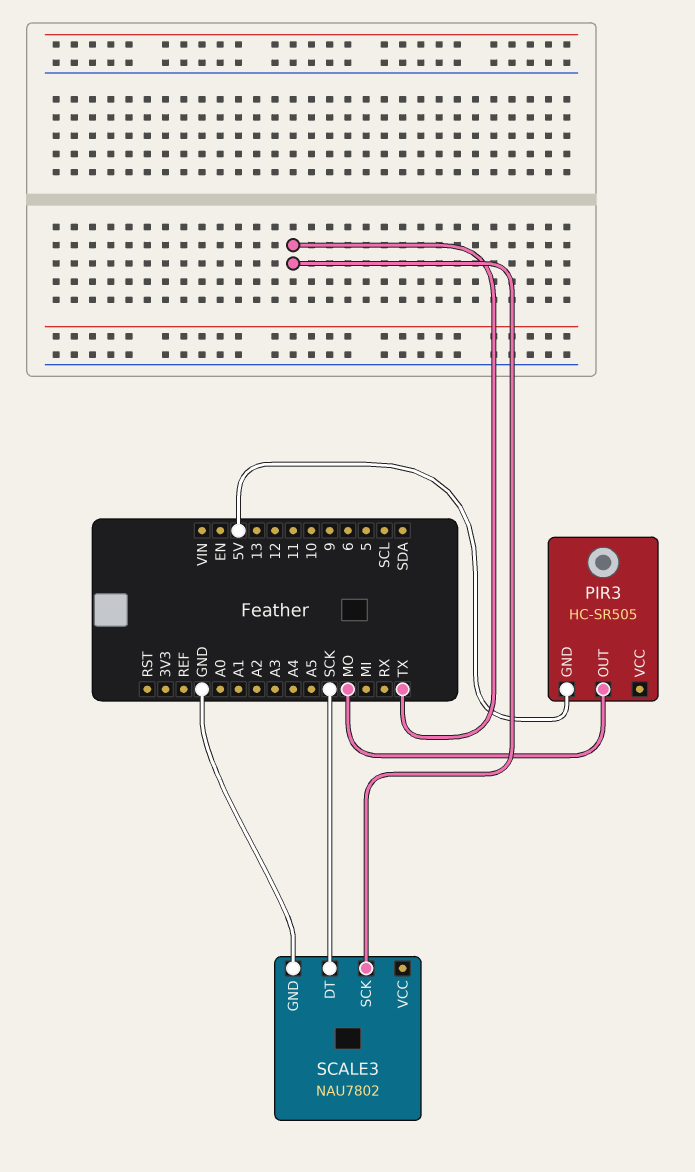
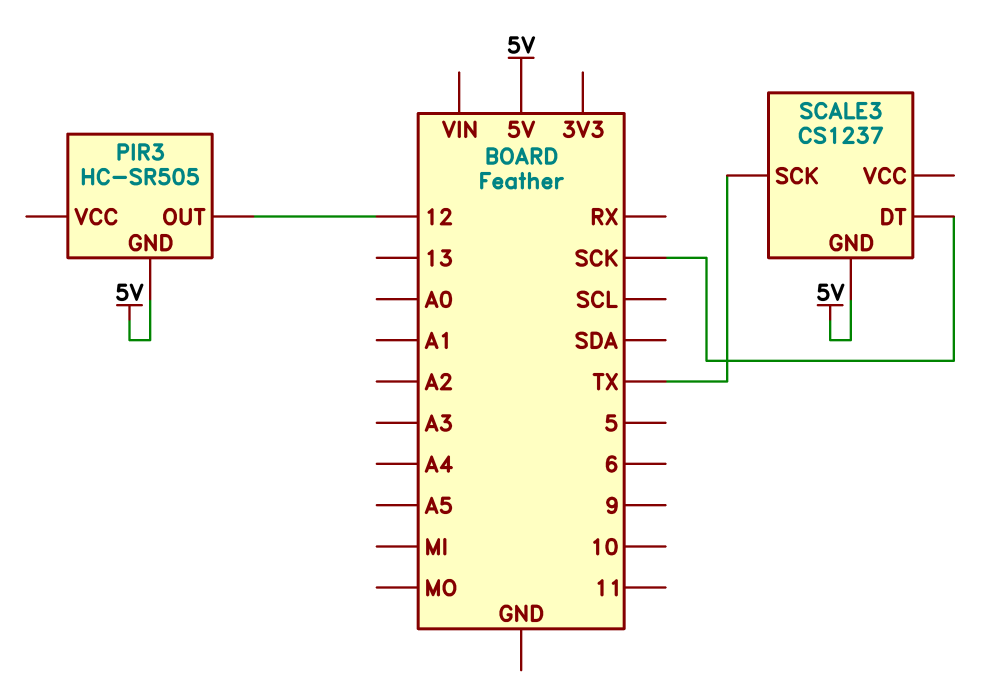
PIR3 pin OUT: MO -> 12
SCALE3: NAU7802 -> CS1237
SCALE3 pin GND: GND -> 5V

